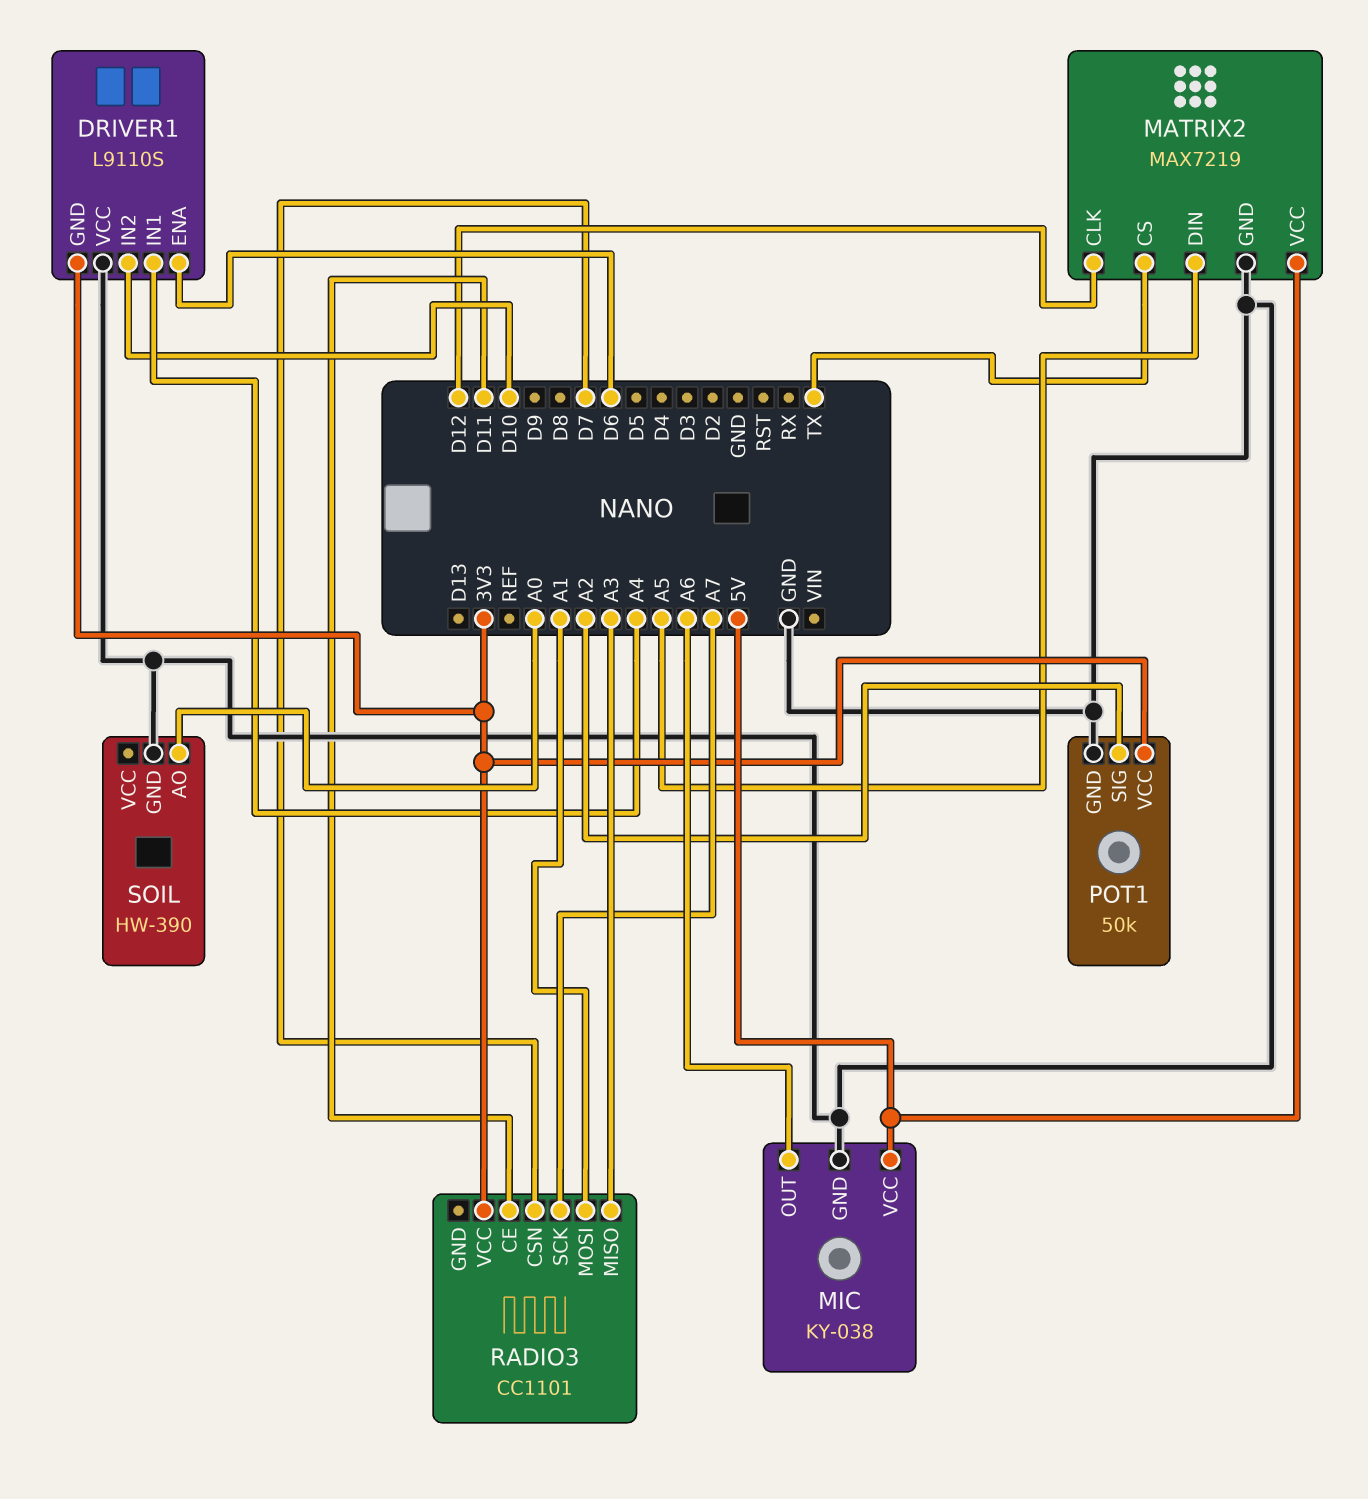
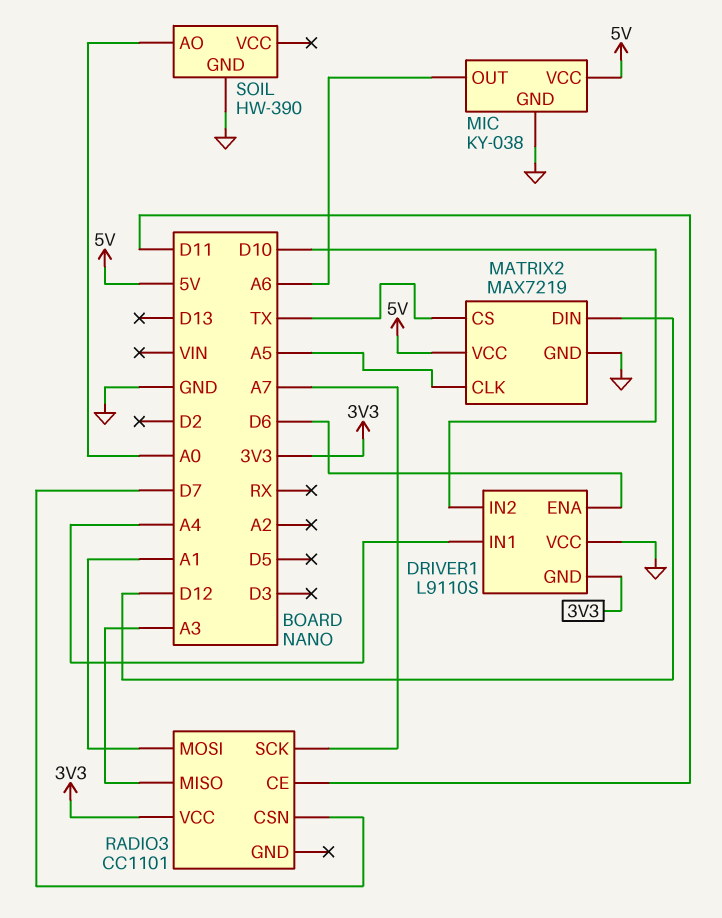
MATRIX2 pin CLK: D12 -> A5
MATRIX2 pin DIN: A5 -> D12
POT1: 50k -> none
POT1 pin GND: GND -> none
POT1 pin SIG: A2 -> none
POT1 pin VCC: 3V3 -> none

